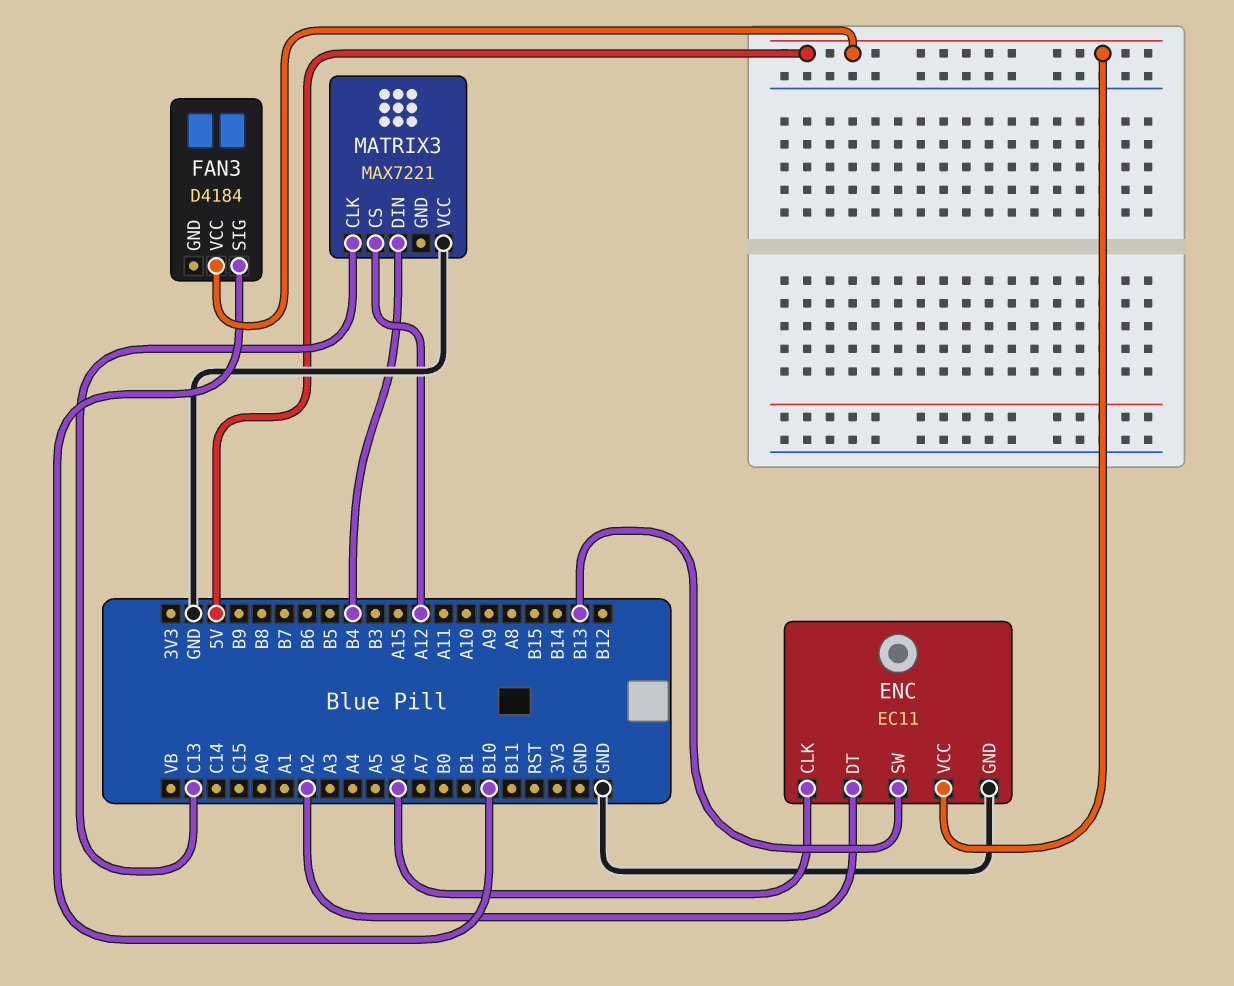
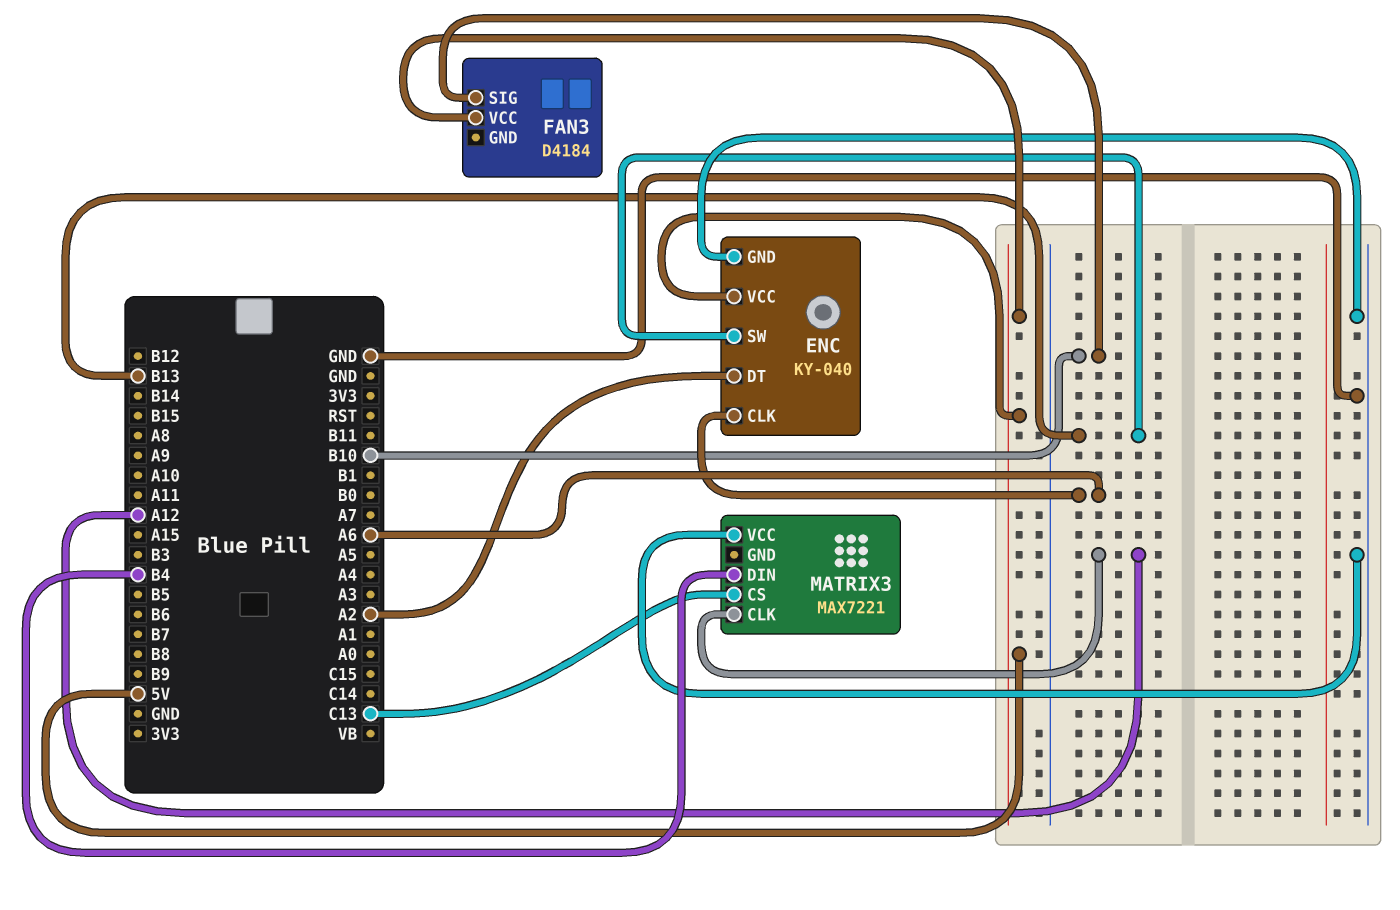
ENC: EC11 -> KY-040
MATRIX3 pin CLK: C13 -> A12
MATRIX3 pin CS: A12 -> C13

